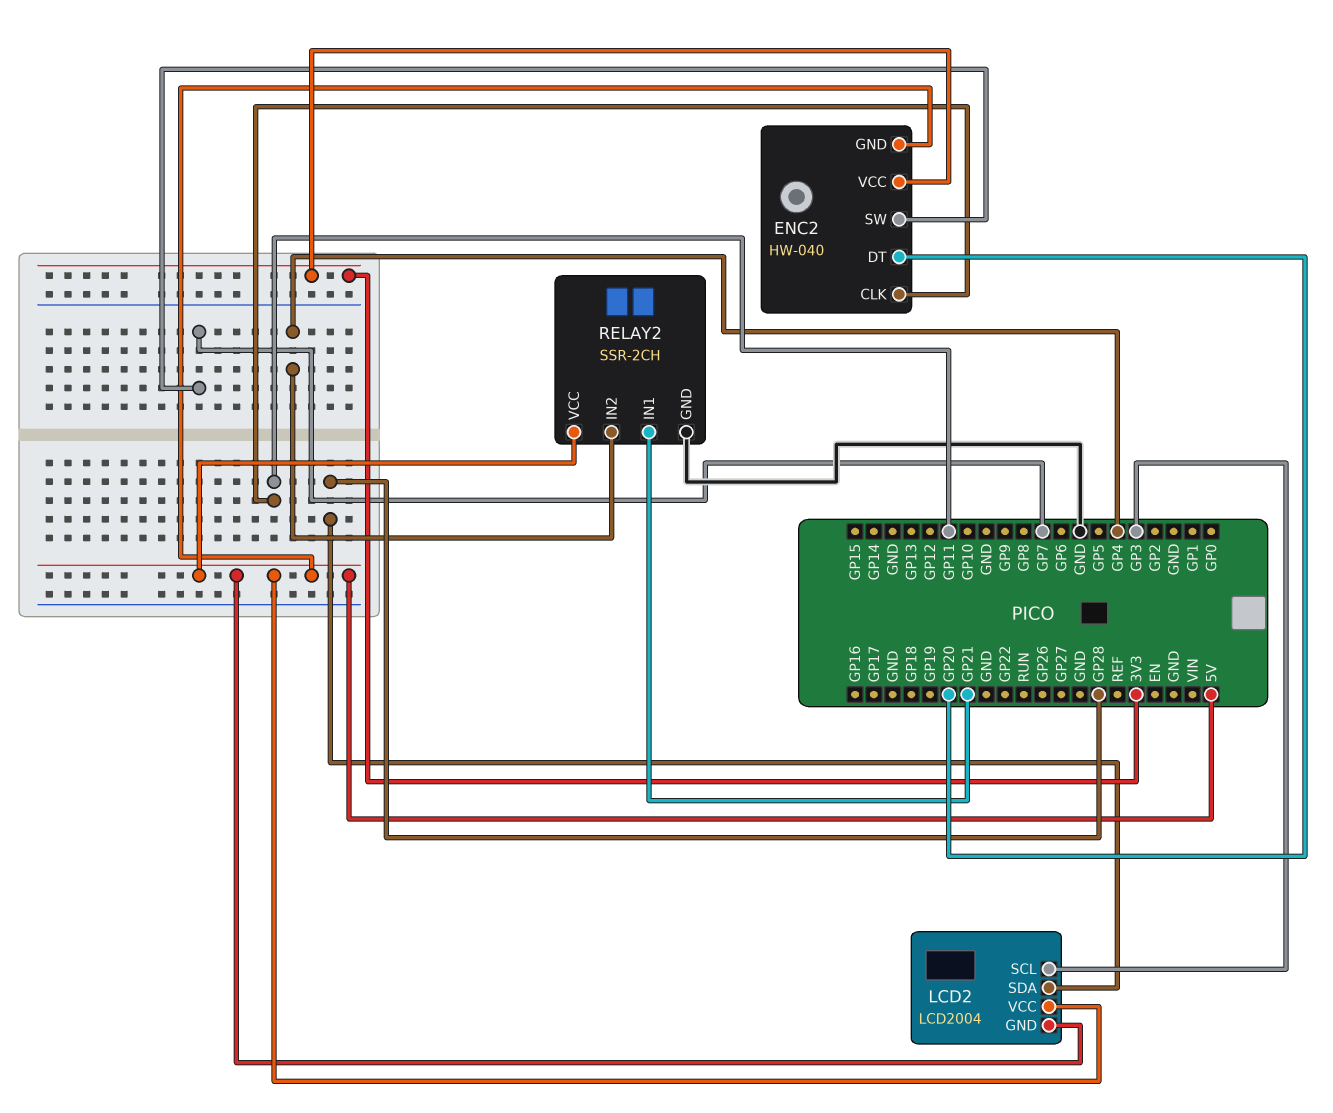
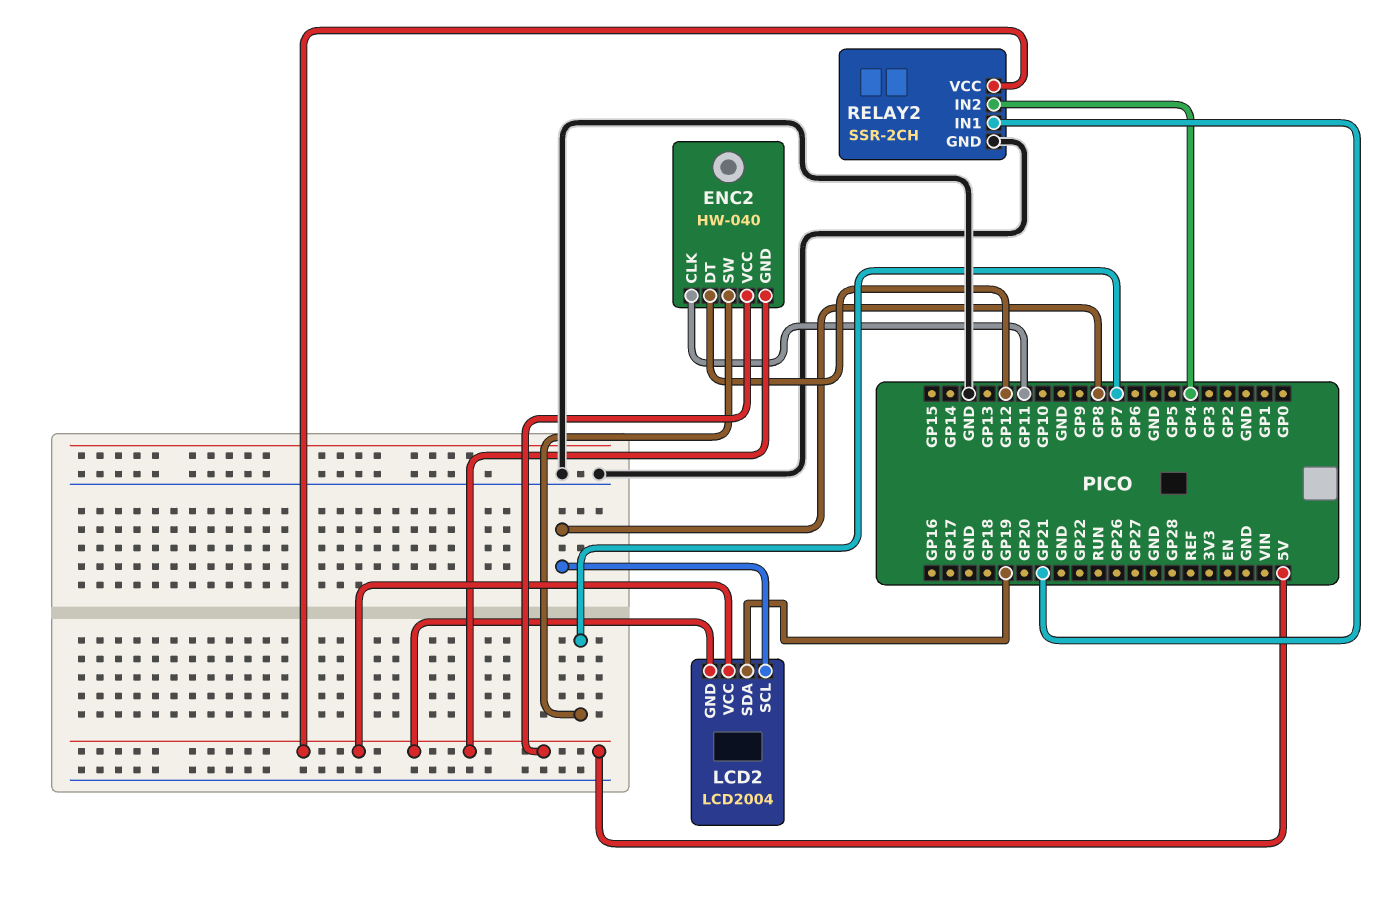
ENC2 pin DT: GP20 -> GP12
ENC2 pin VCC: 3V3 -> 5V
LCD2 pin SCL: GP3 -> GP8
LCD2 pin SDA: GP28 -> GP19

